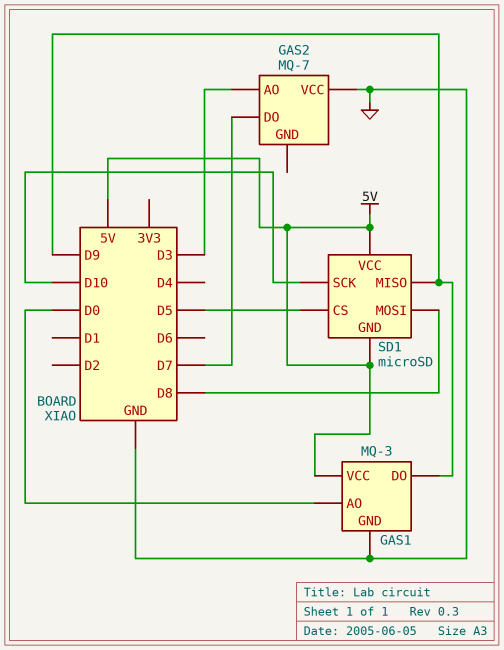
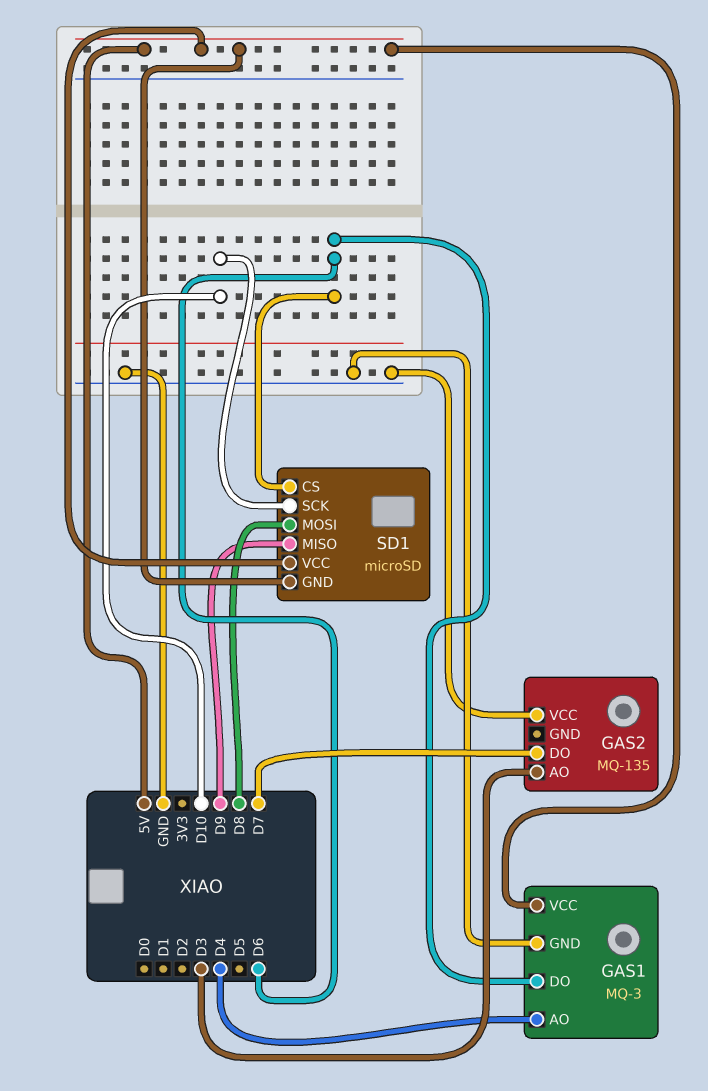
GAS1 pin AO: D0 -> D4
GAS1 pin DO: D9 -> D6
GAS2: MQ-7 -> MQ-135
SD1 pin CS: D5 -> D6

